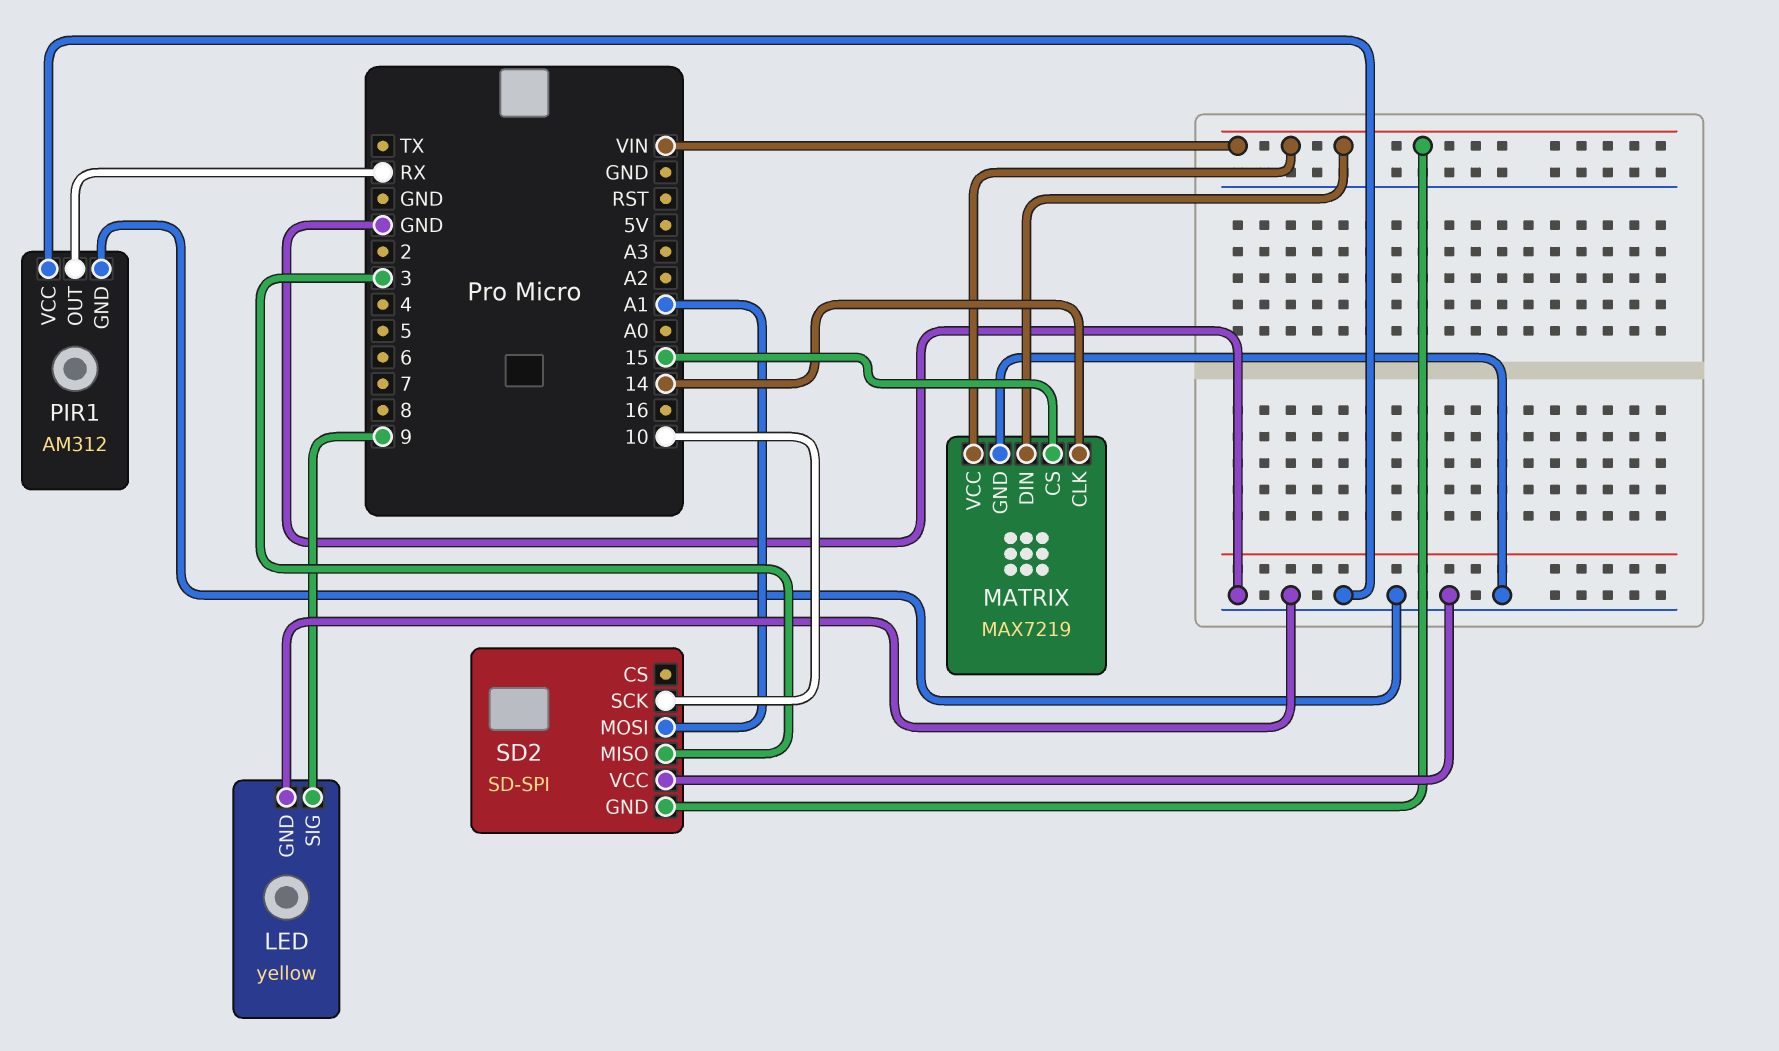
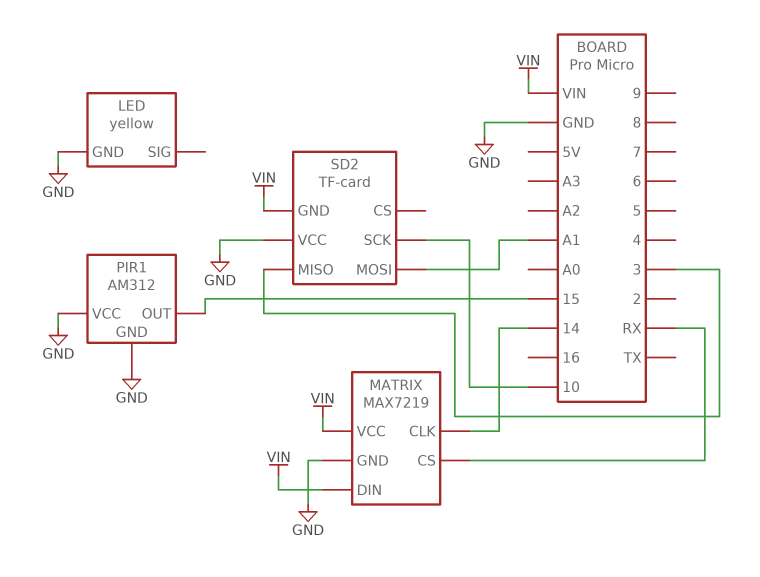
LED pin SIG: 9 -> none
MATRIX pin CS: 15 -> RX
PIR1 pin OUT: RX -> 15
SD2: SD-SPI -> TF-card

